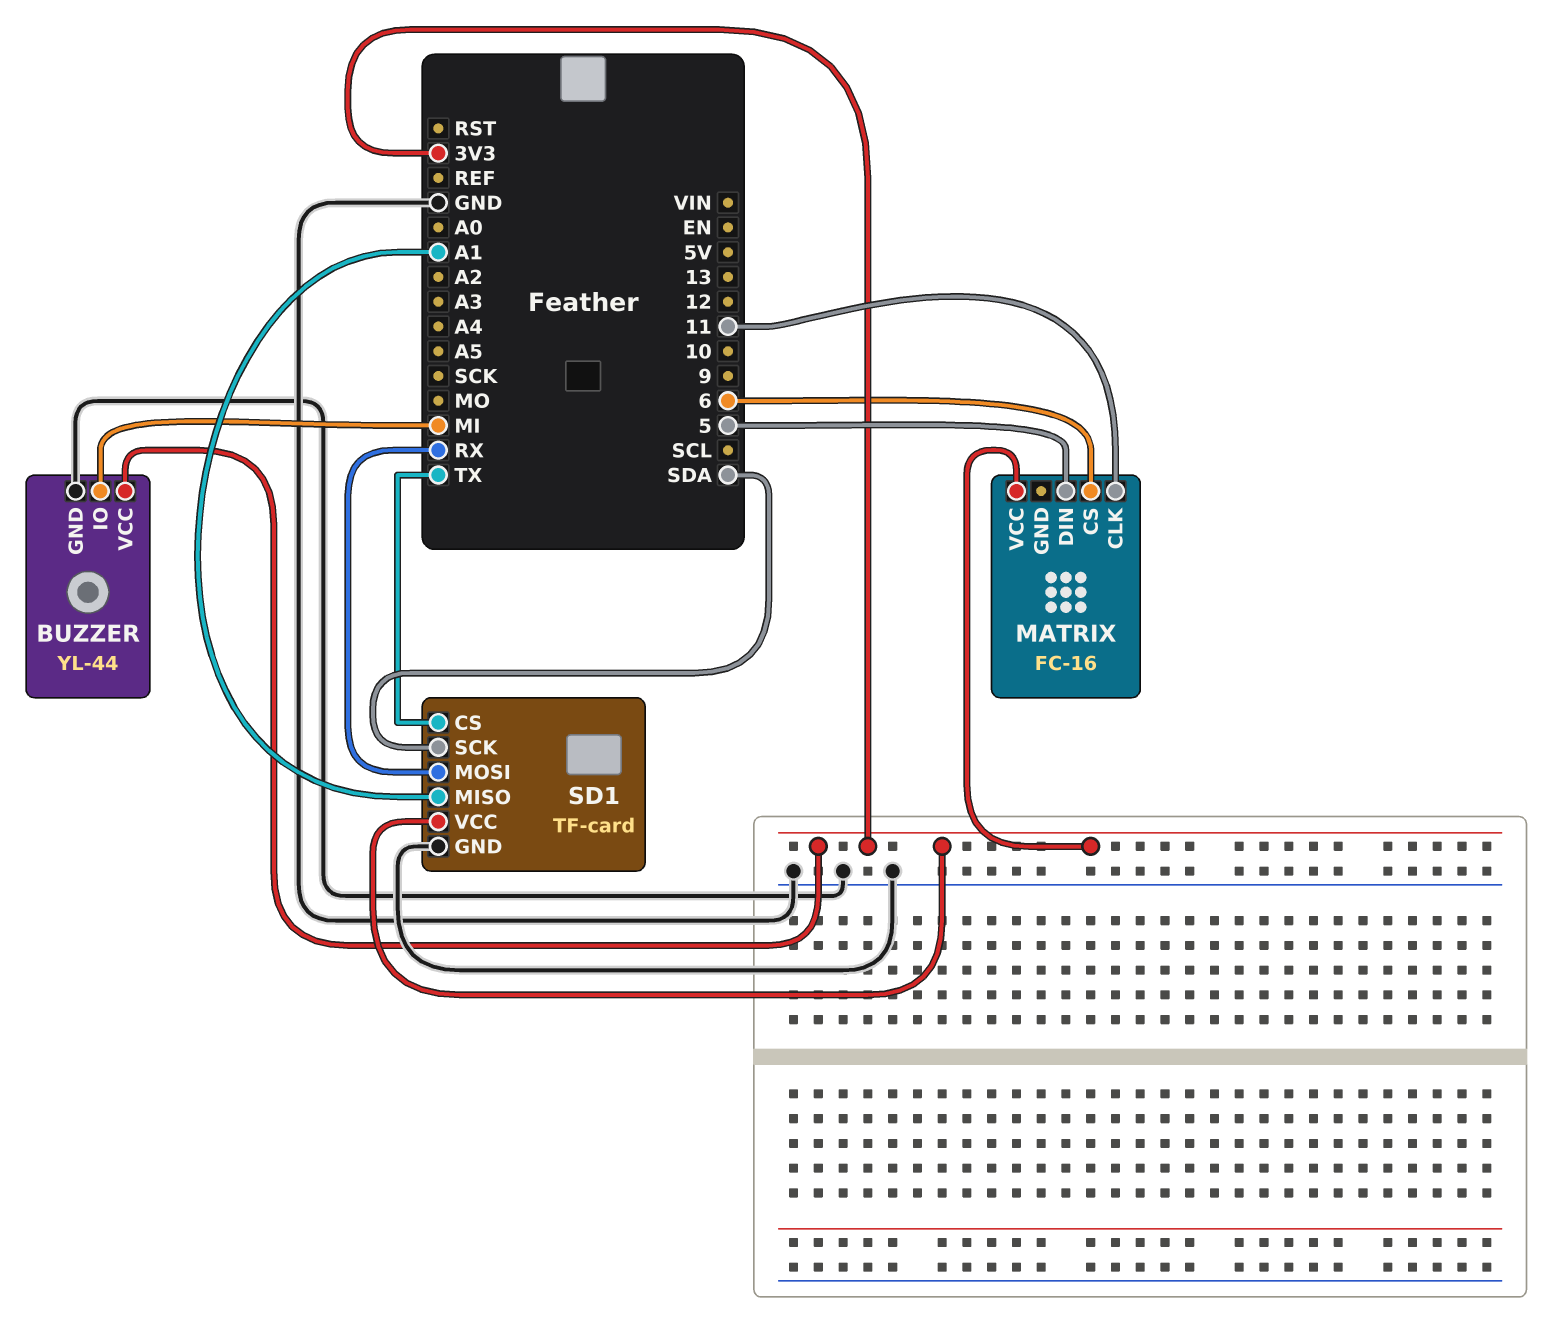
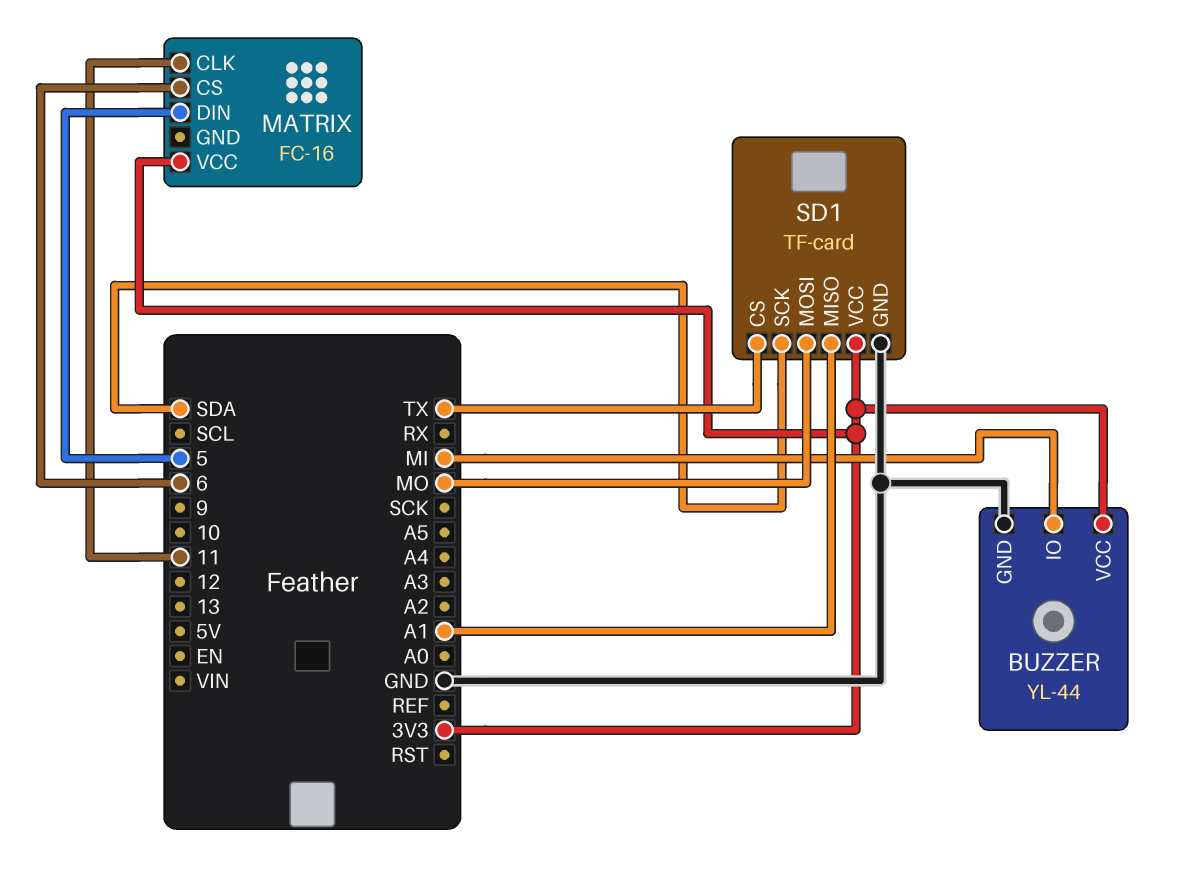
SD1 pin MOSI: RX -> MO

